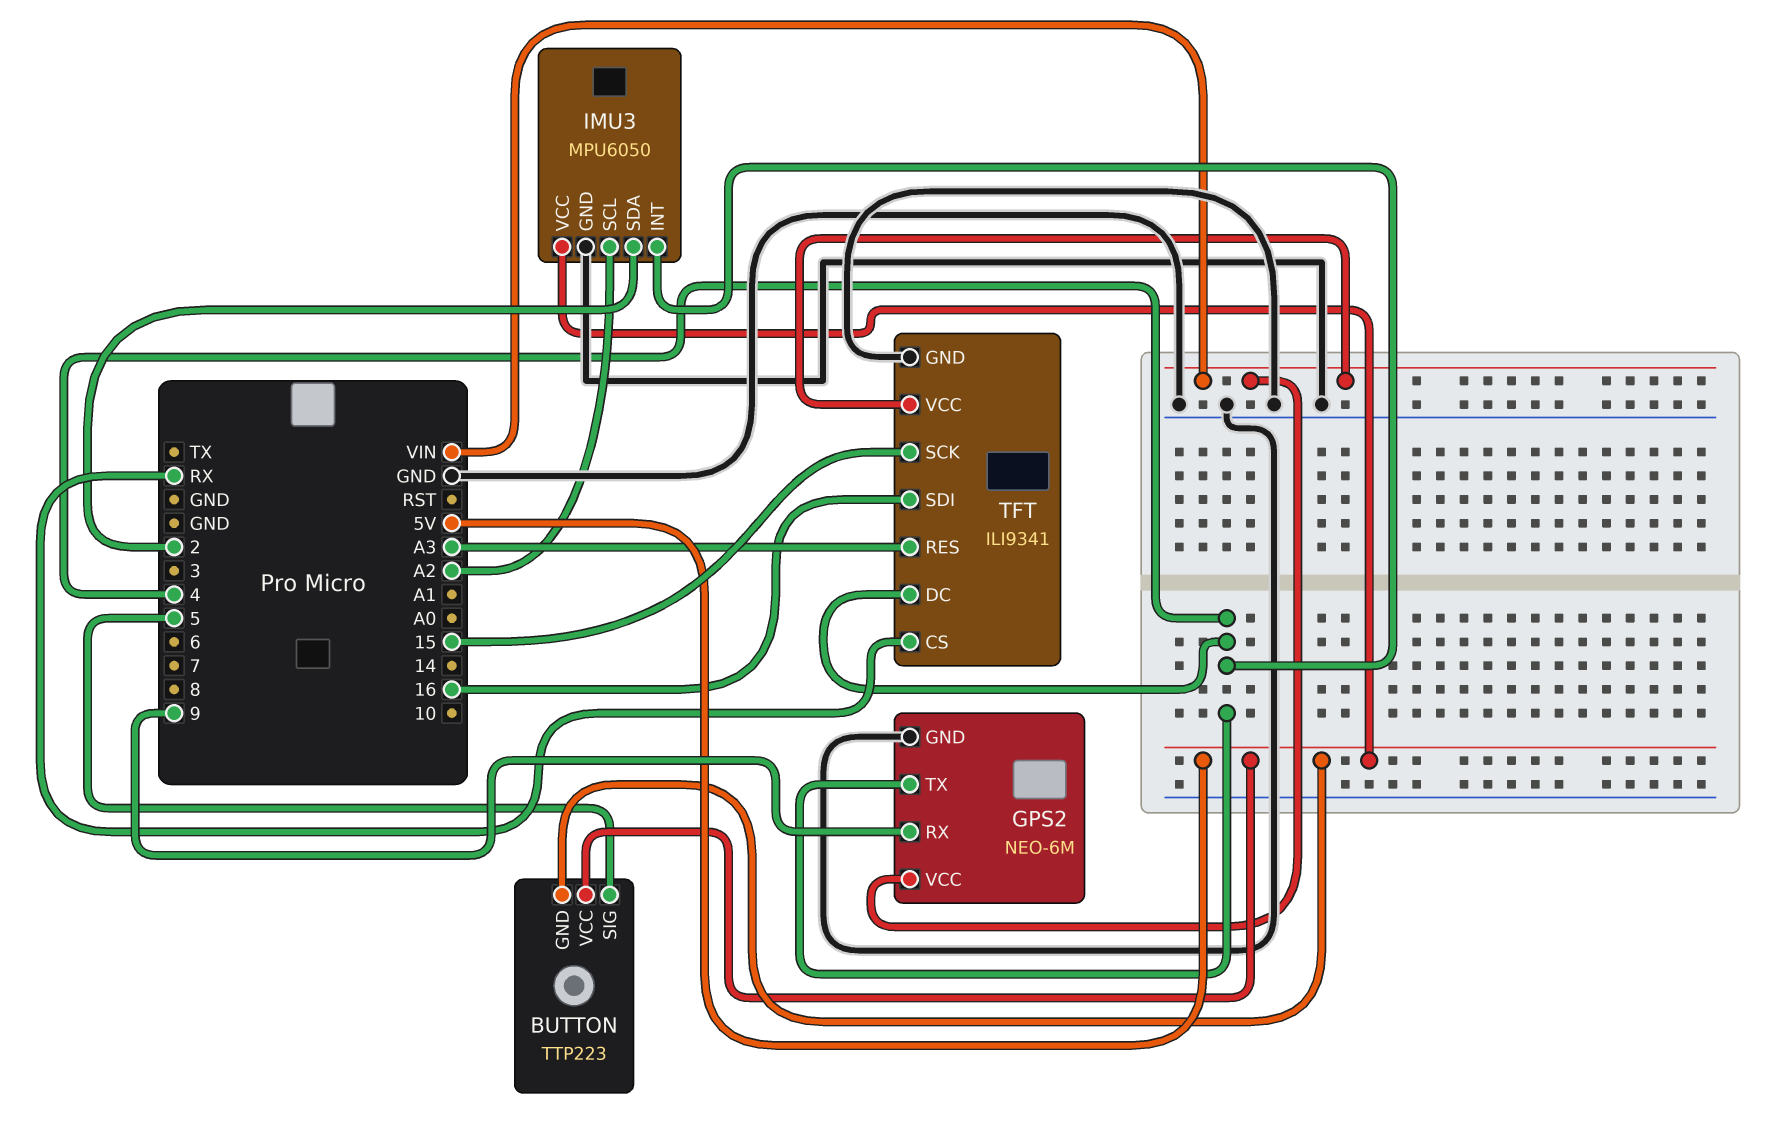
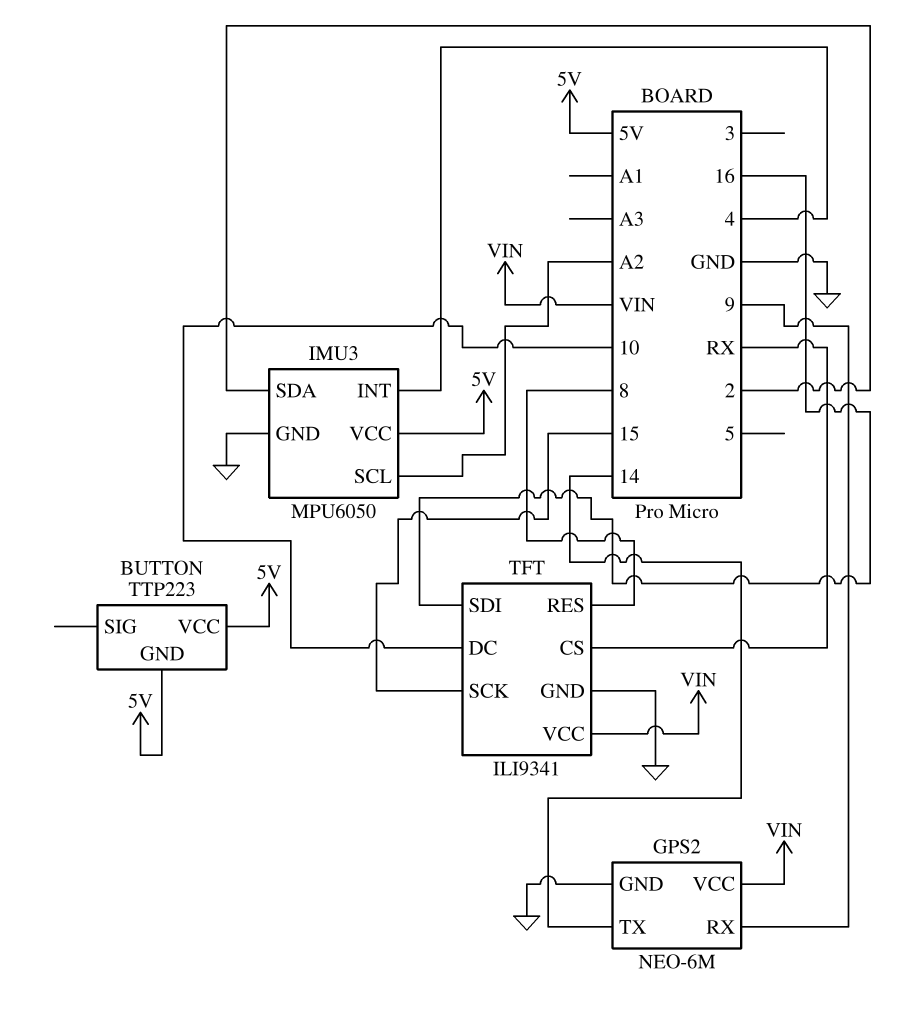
BUTTON pin SIG: 5 -> none
GPS2 pin TX: 4 -> 14
TFT pin DC: 4 -> 10
TFT pin RES: A3 -> 8

